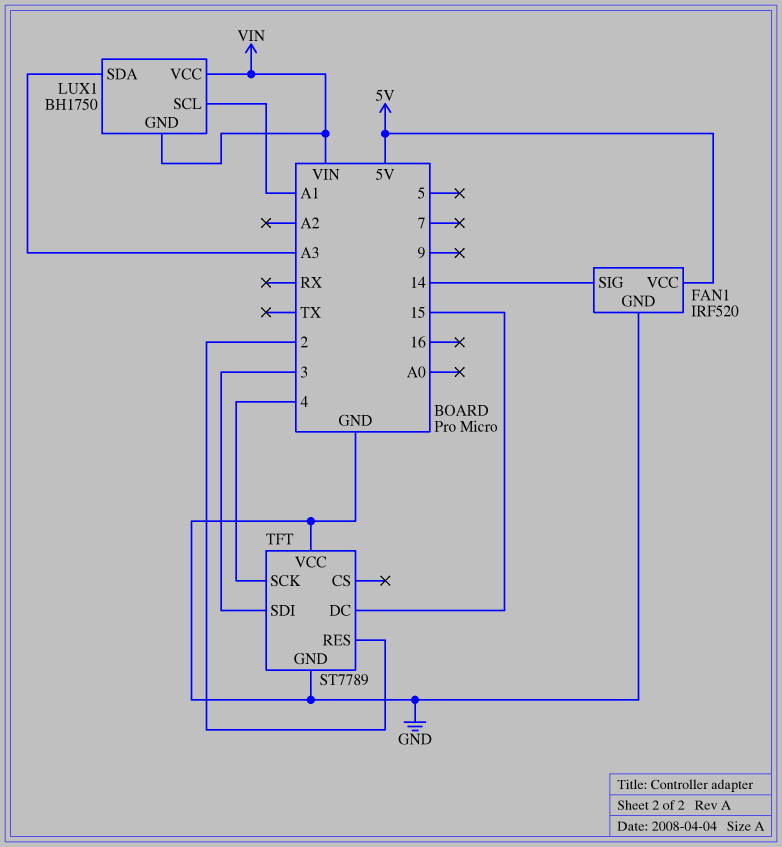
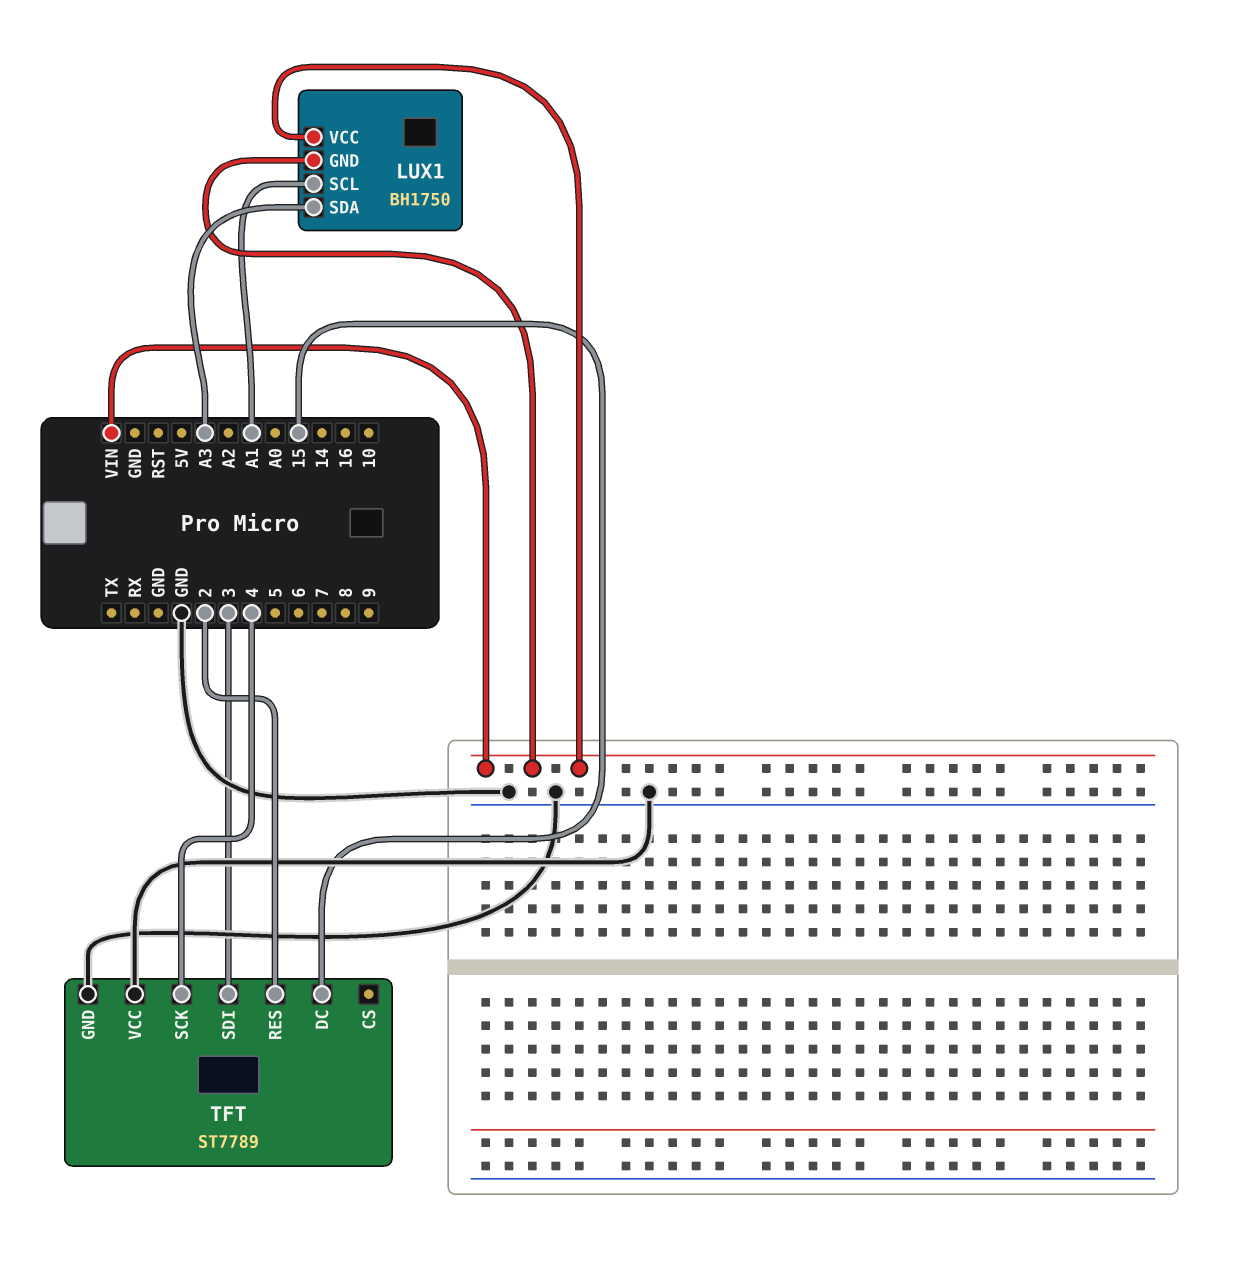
FAN1: IRF520 -> none
FAN1 pin GND: GND -> none
FAN1 pin SIG: 14 -> none
FAN1 pin VCC: 5V -> none

